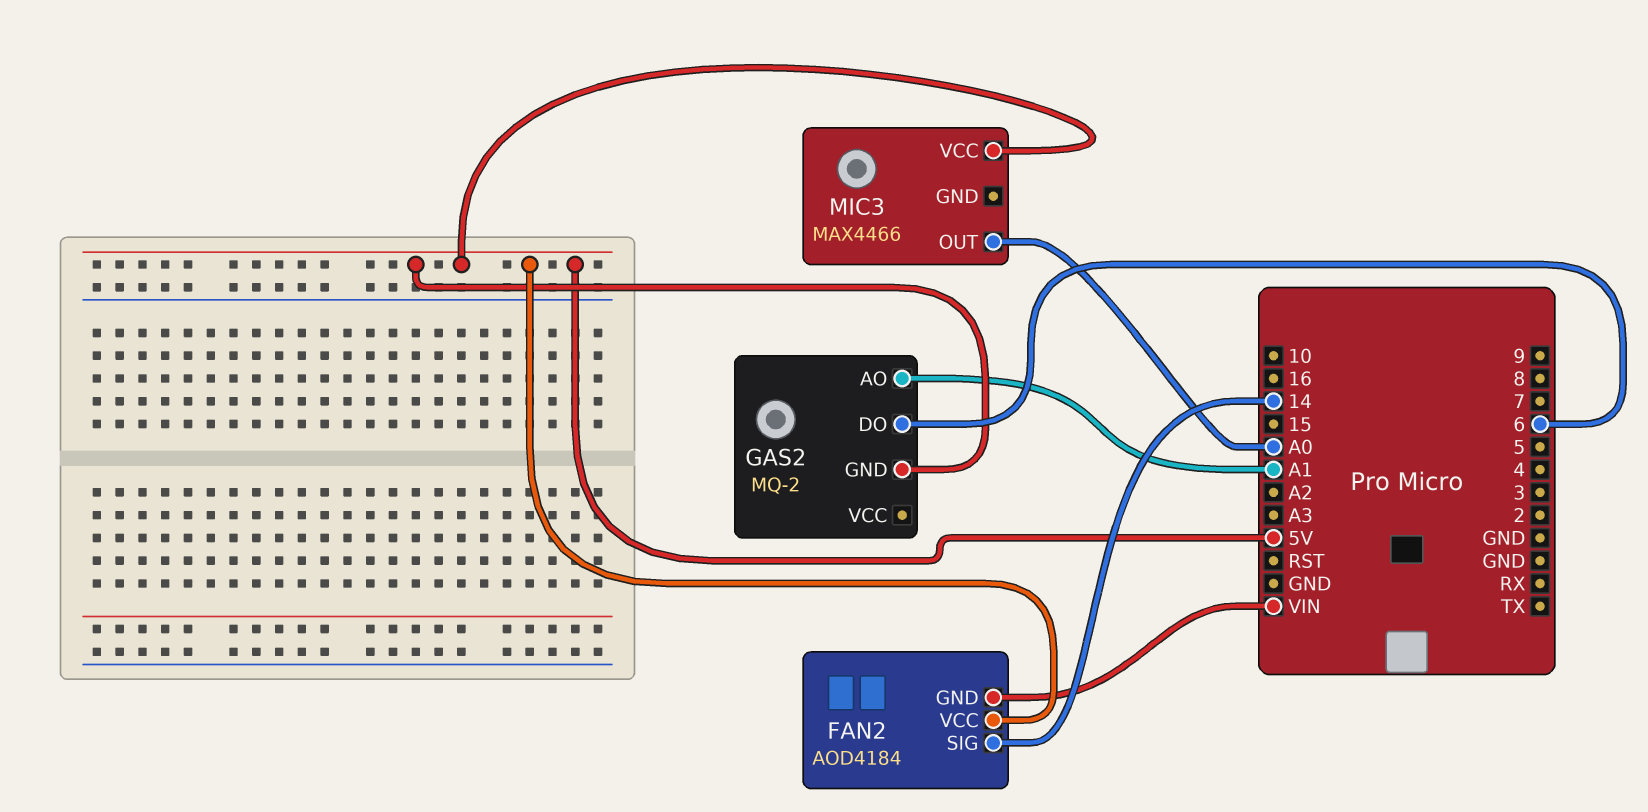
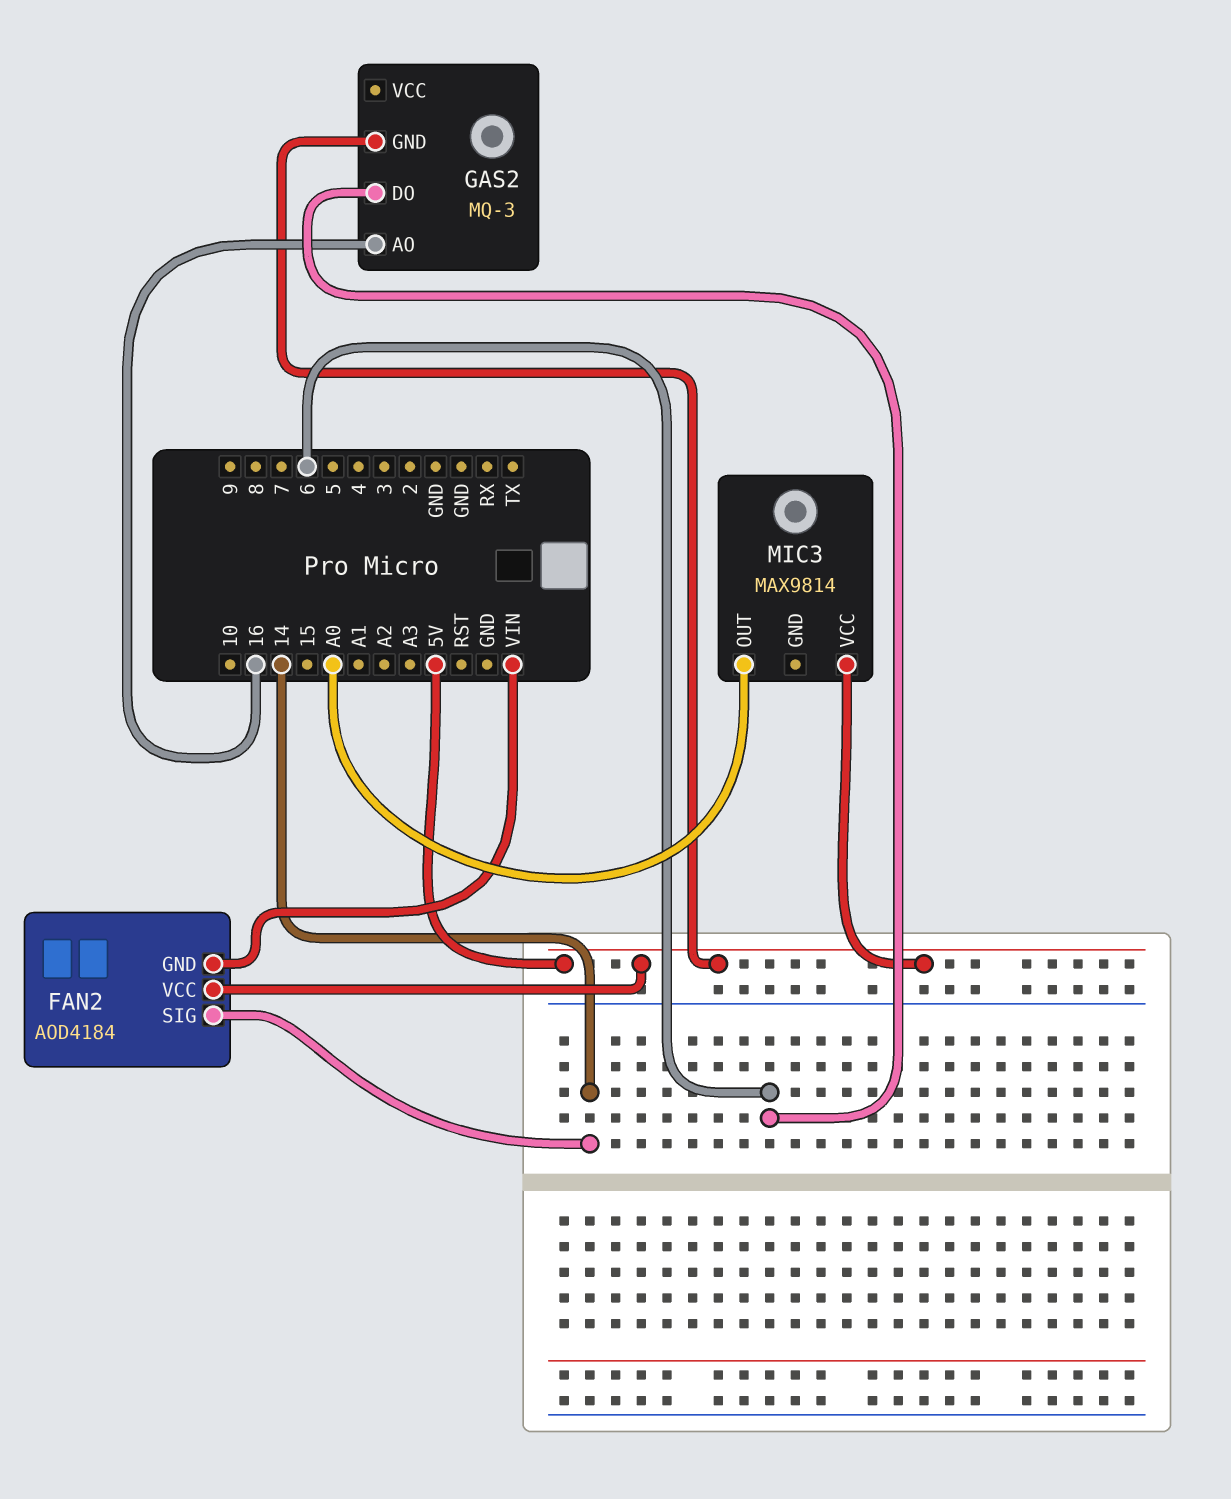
GAS2: MQ-2 -> MQ-3
GAS2 pin AO: A1 -> 16
MIC3: MAX4466 -> MAX9814

